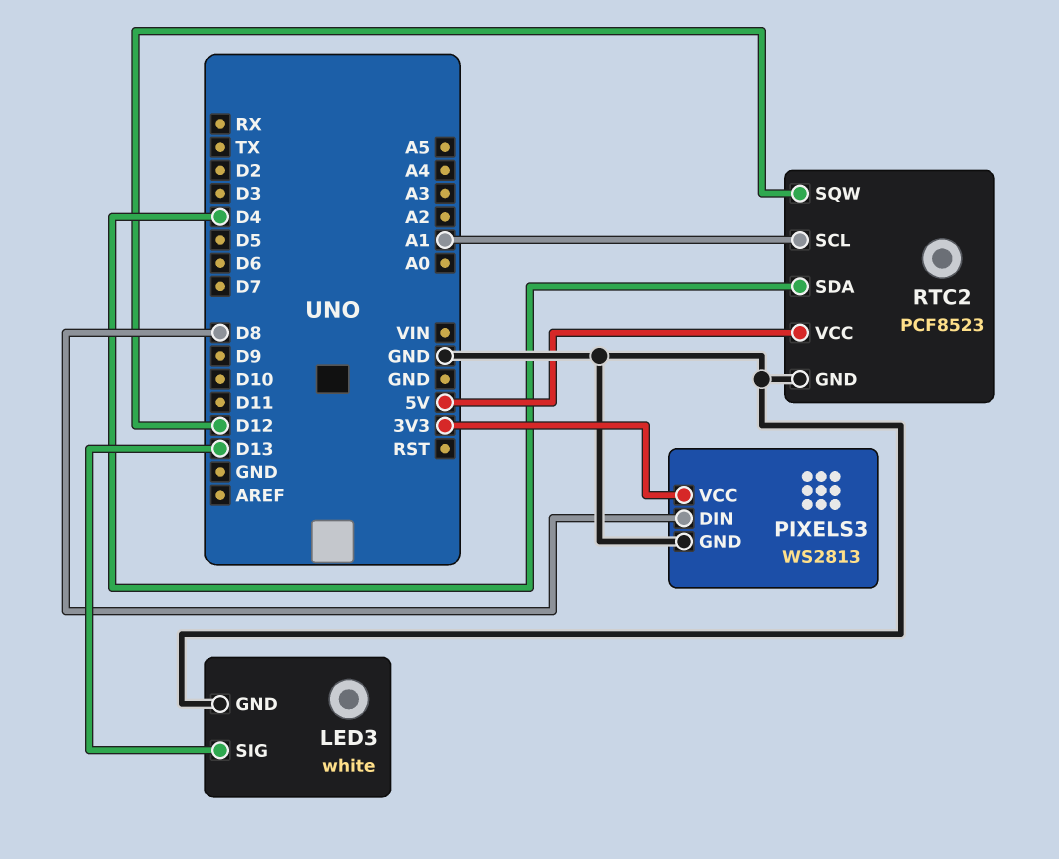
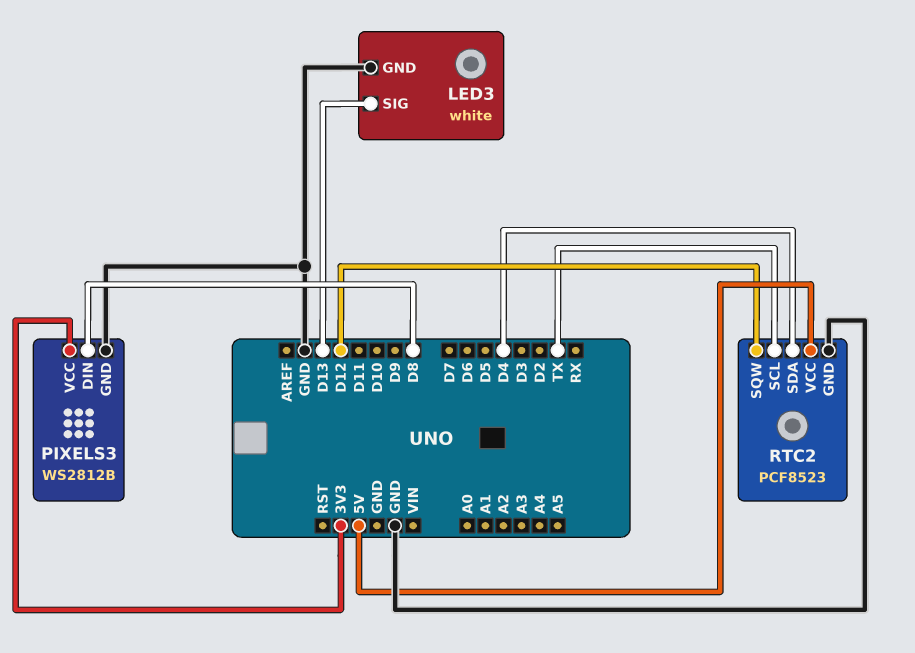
PIXELS3: WS2813 -> WS2812B
RTC2 pin SCL: A1 -> TX

